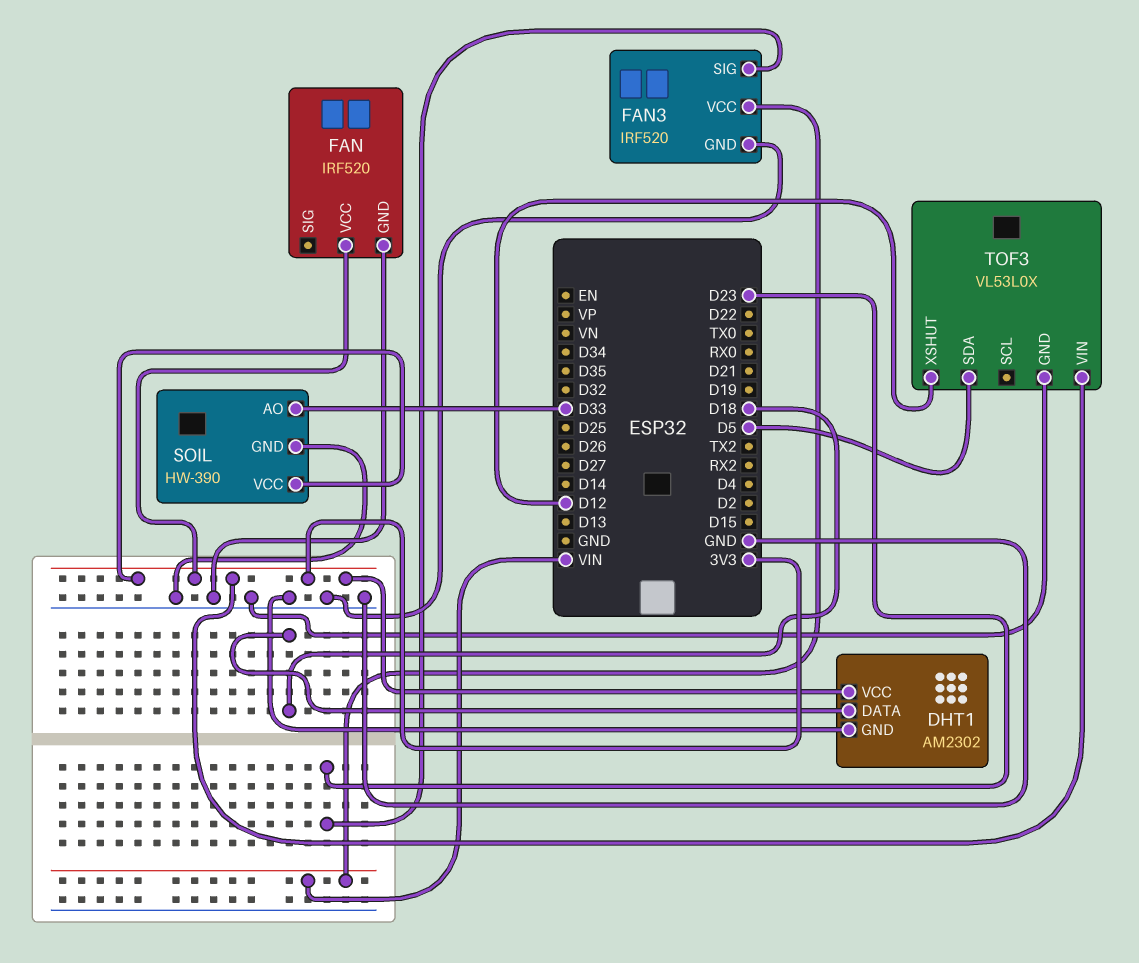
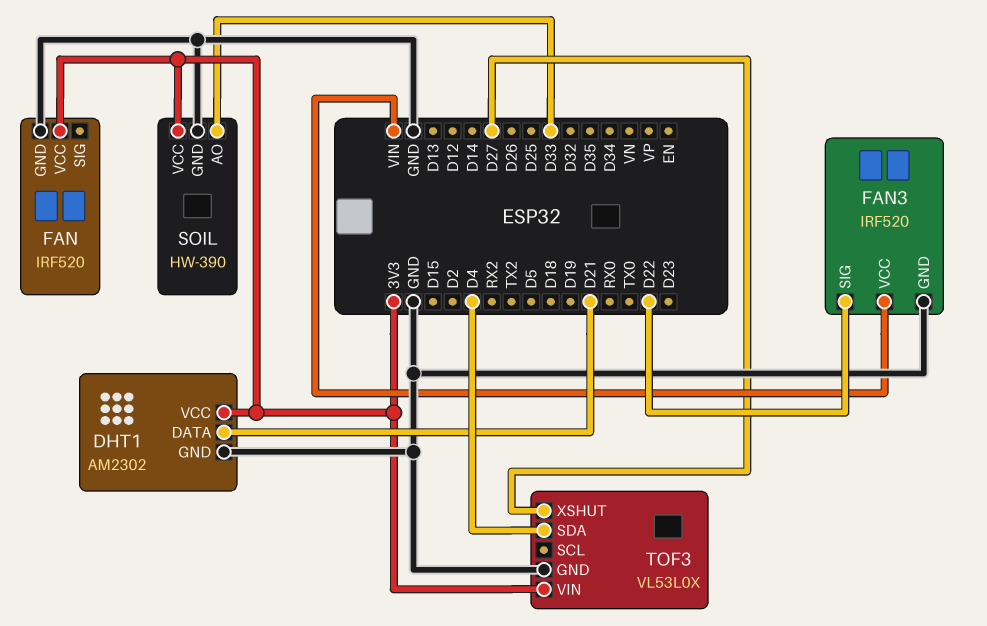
DHT1 pin DATA: D18 -> D21
FAN3 pin SIG: D23 -> D22
TOF3 pin SDA: D5 -> D4
TOF3 pin XSHUT: D12 -> D27

